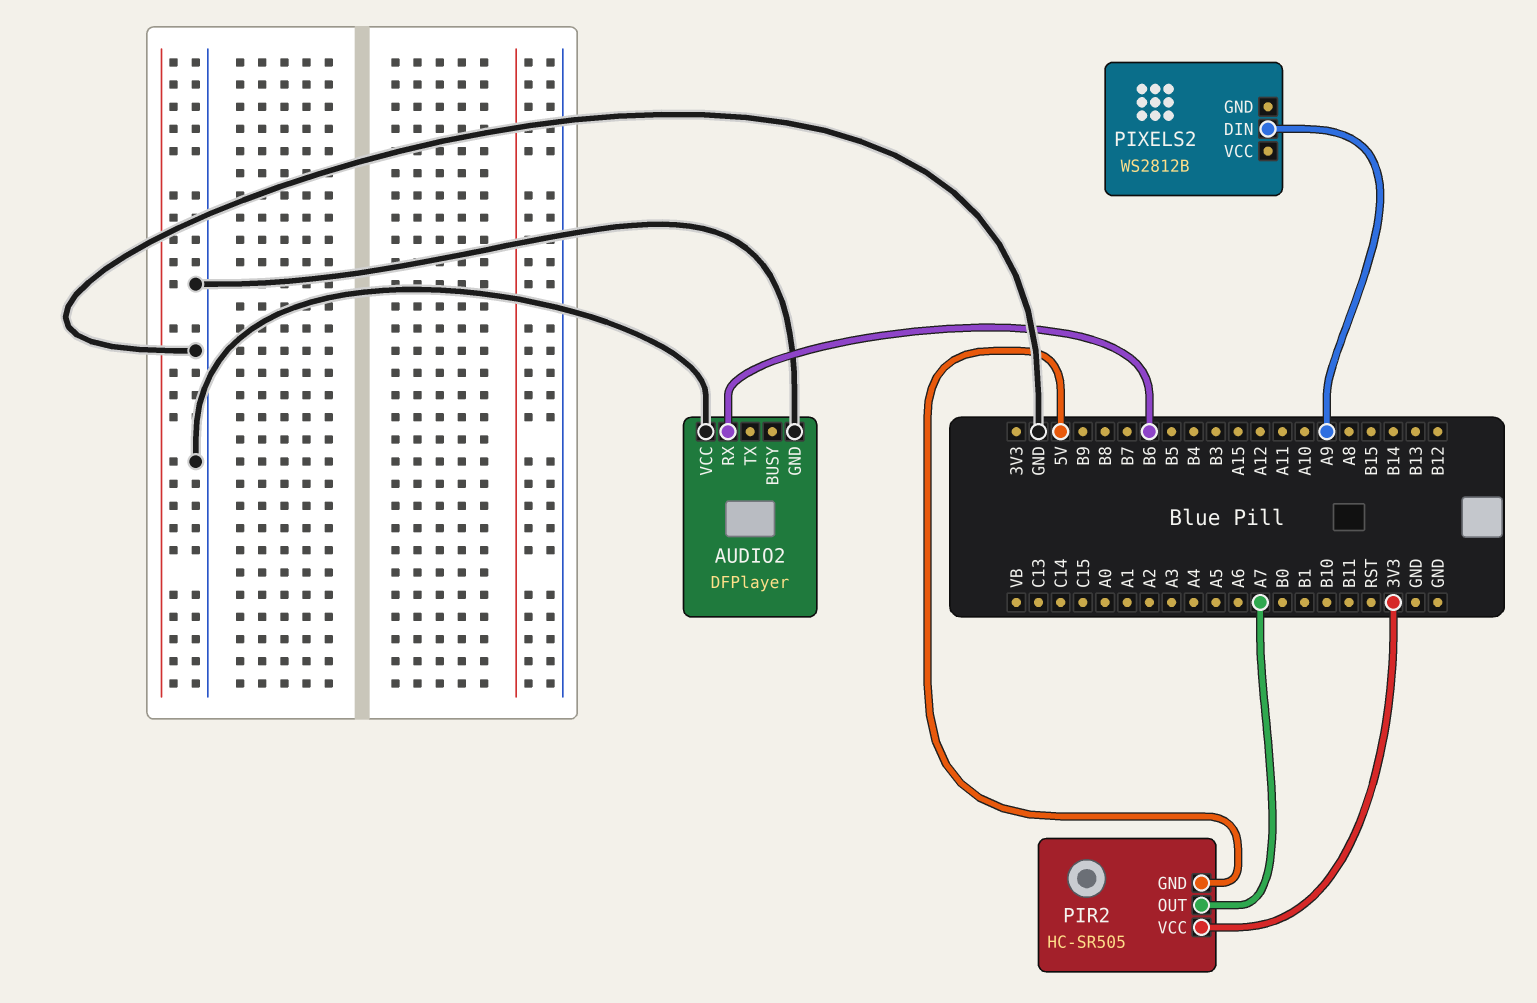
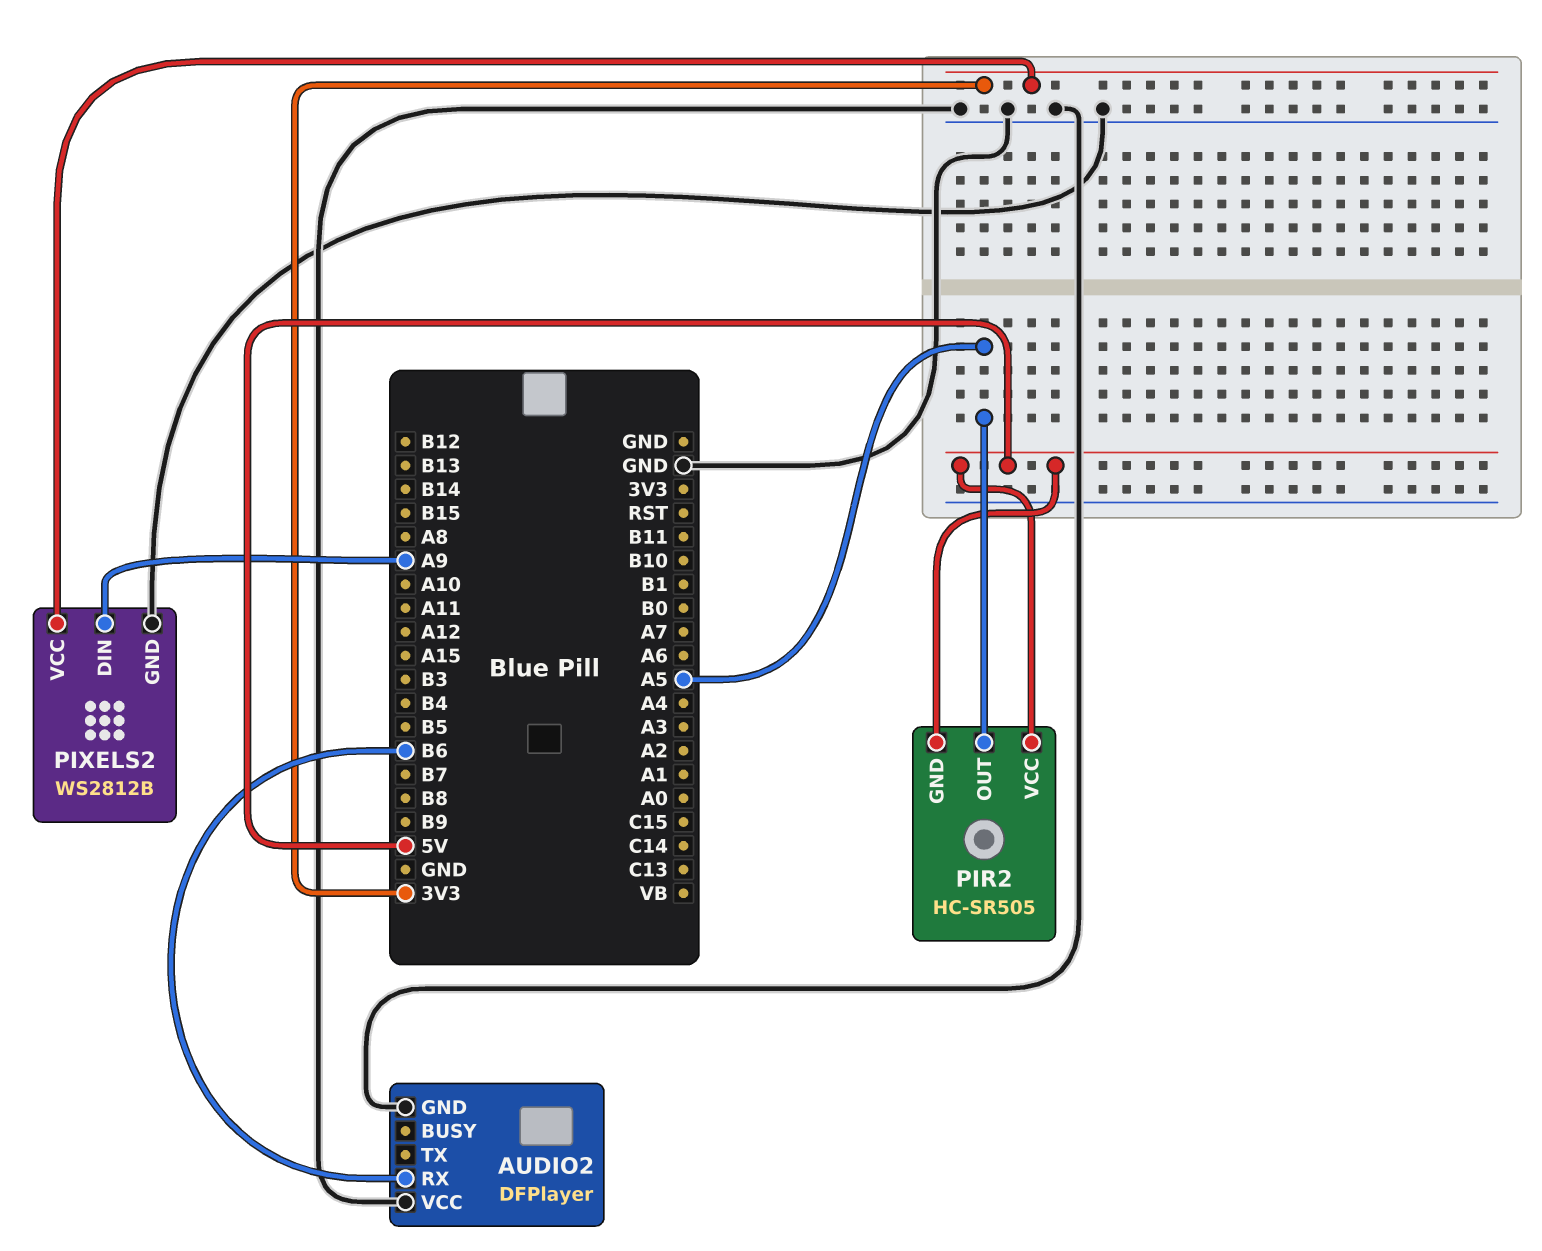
PIR2 pin OUT: A7 -> A5
PIR2 pin VCC: 3V3 -> 5V
PIXELS2 pin GND: none -> GND
PIXELS2 pin VCC: none -> 3V3

